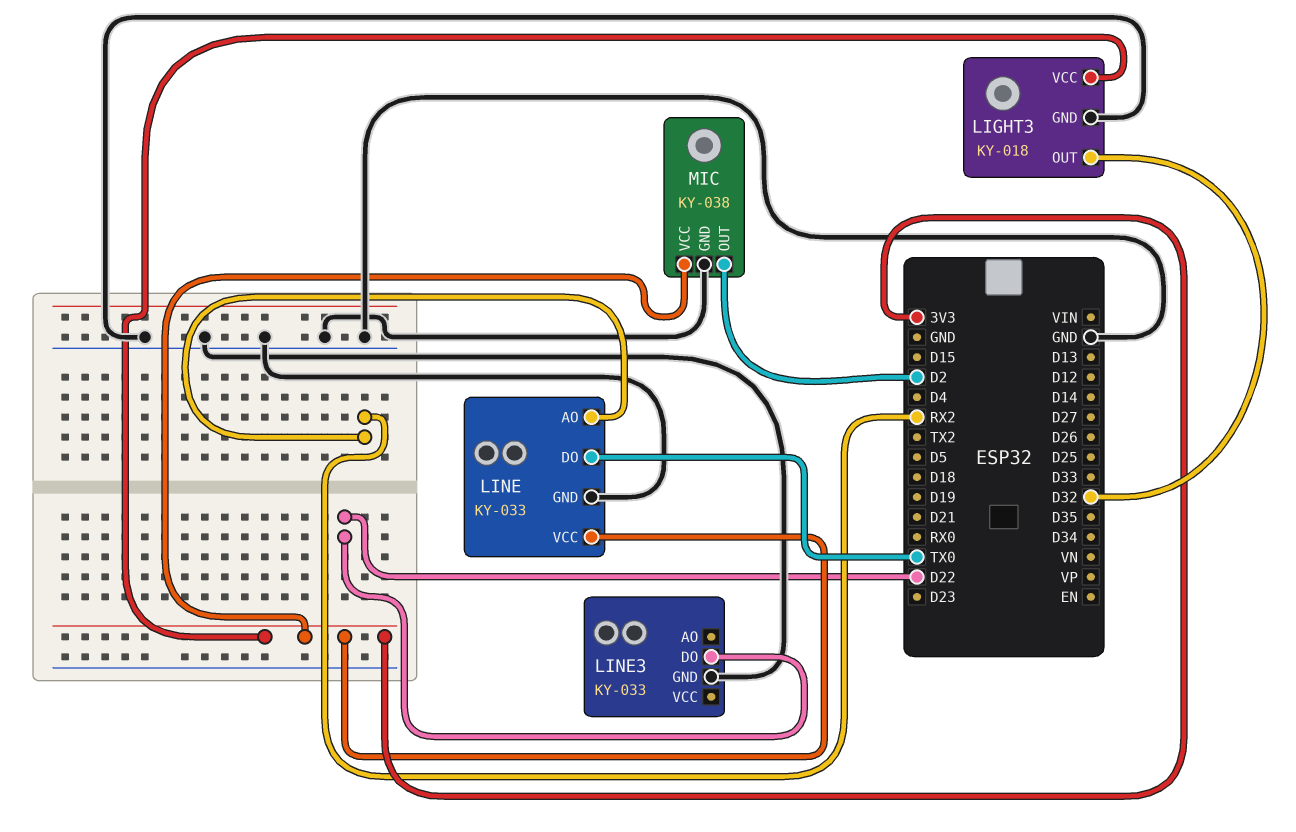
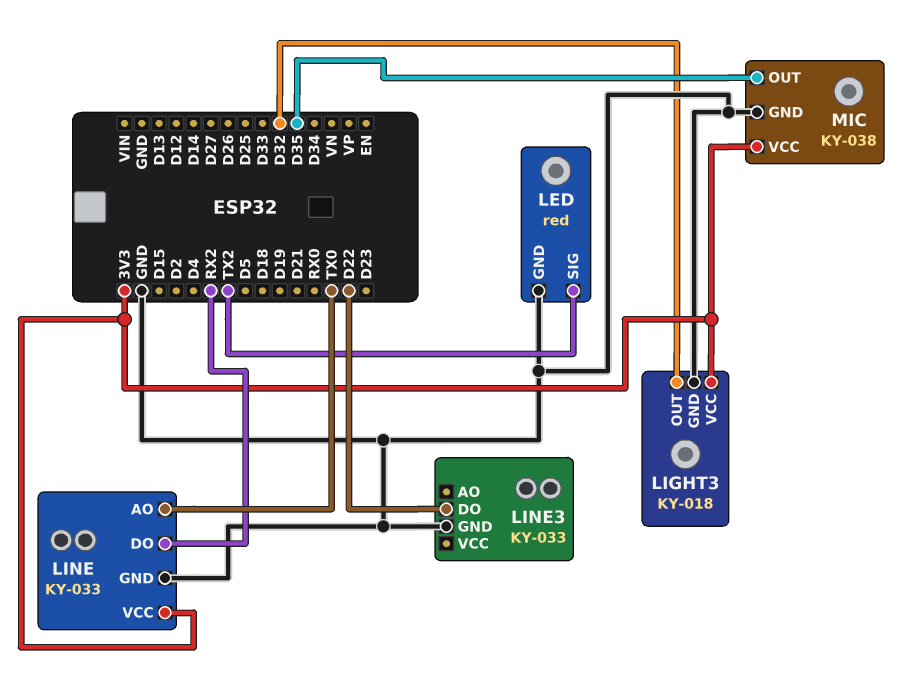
LED: none -> red
LED pin GND: none -> GND
LED pin SIG: none -> TX2
LINE pin AO: RX2 -> TX0
LINE pin DO: TX0 -> RX2
MIC pin OUT: D2 -> D35

